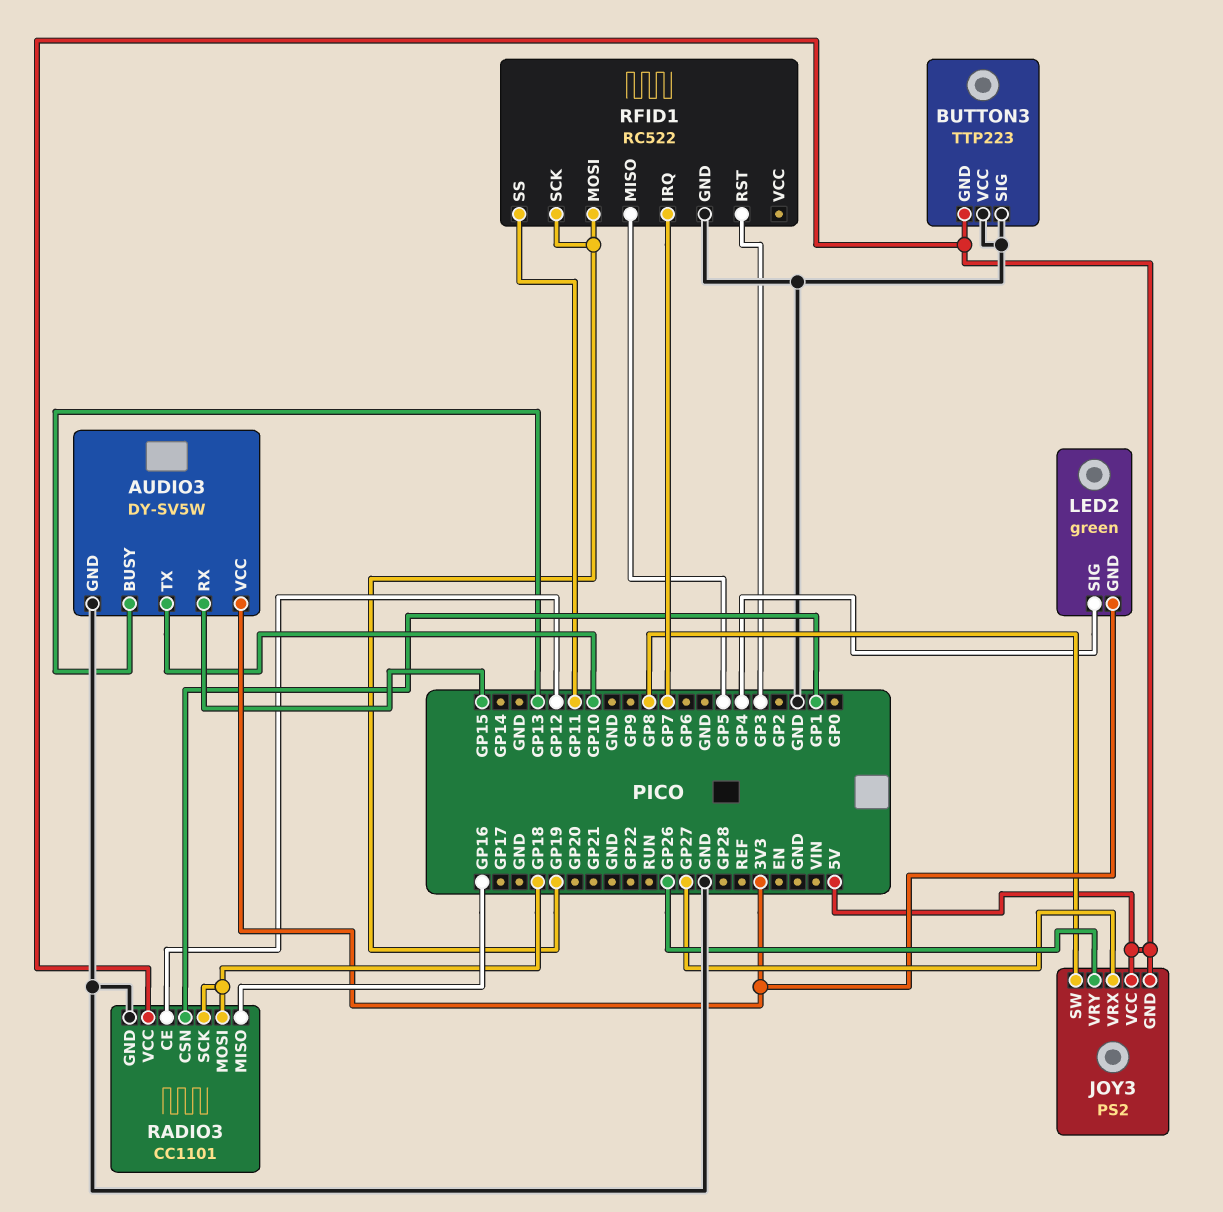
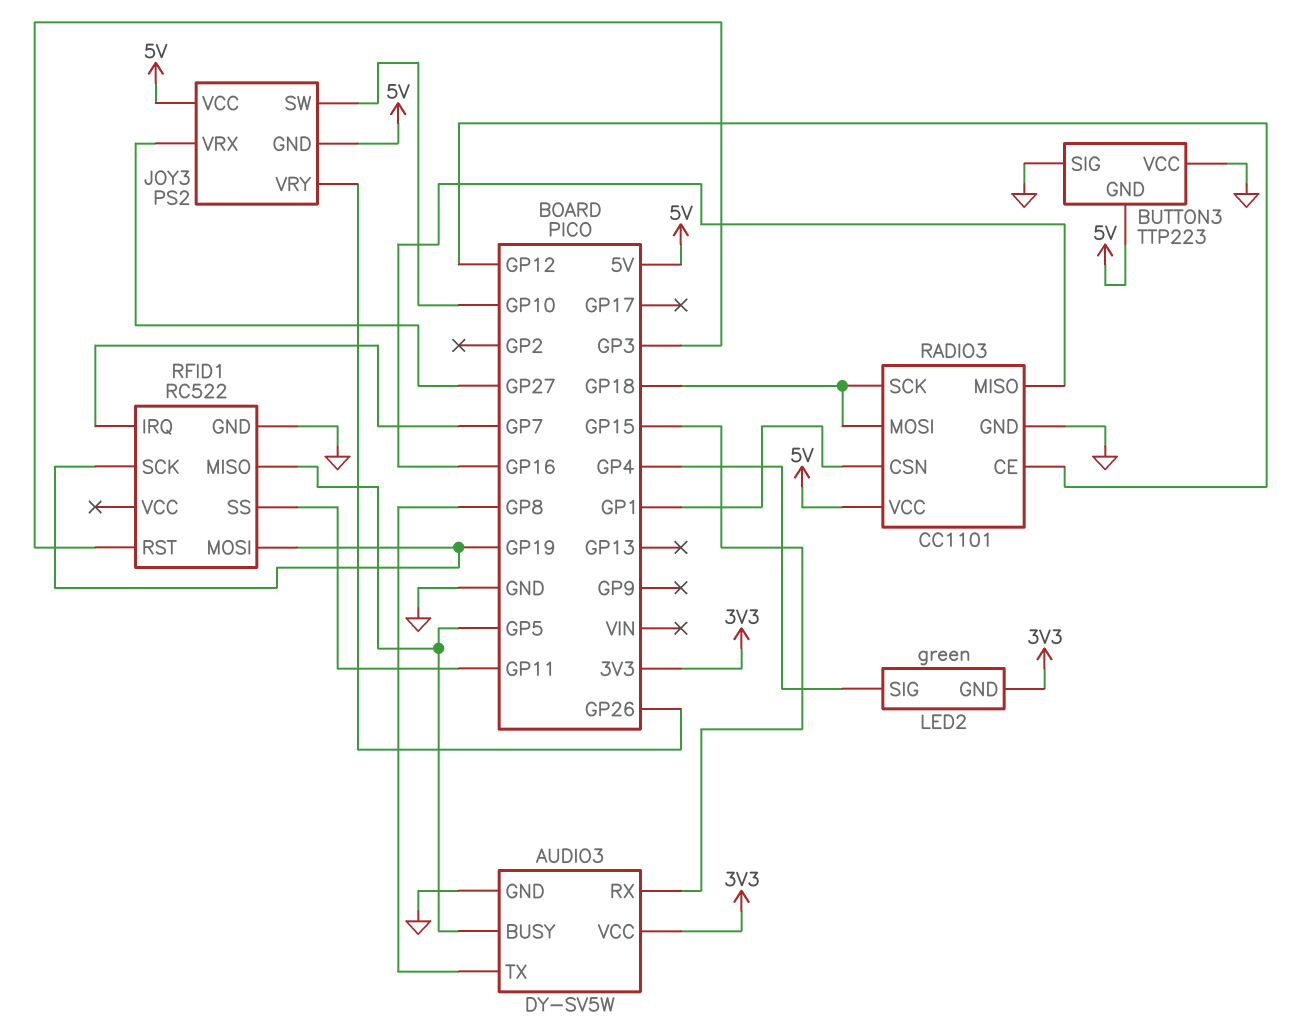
AUDIO3 pin BUSY: GP13 -> GP5
AUDIO3 pin TX: GP10 -> GP8
JOY3 pin SW: GP8 -> GP10

